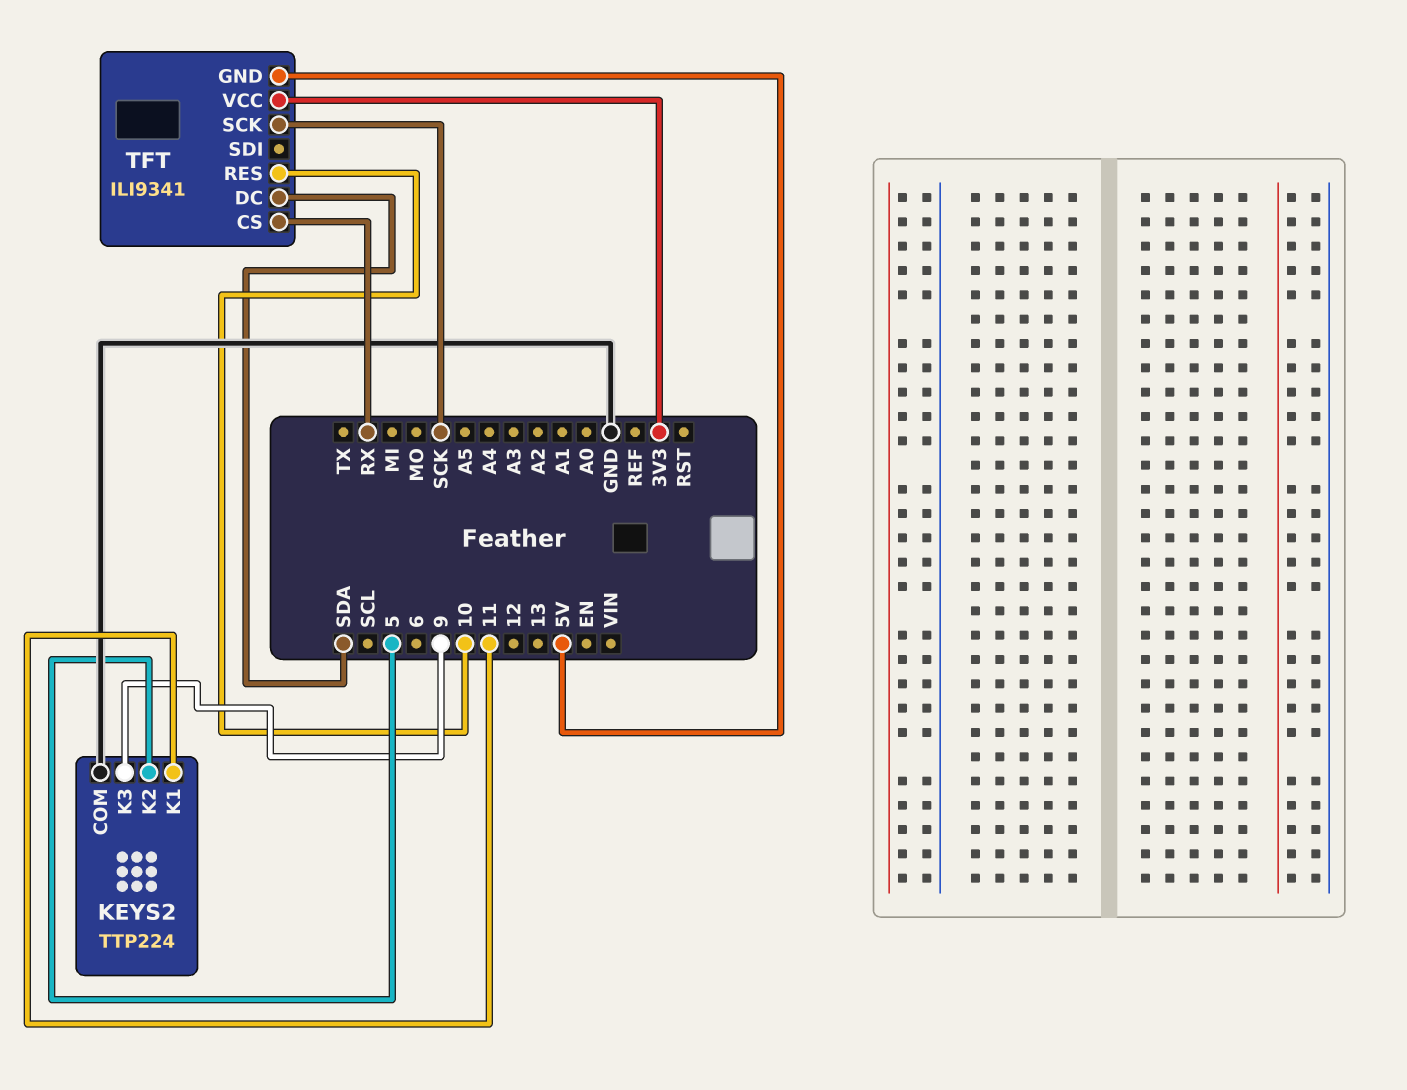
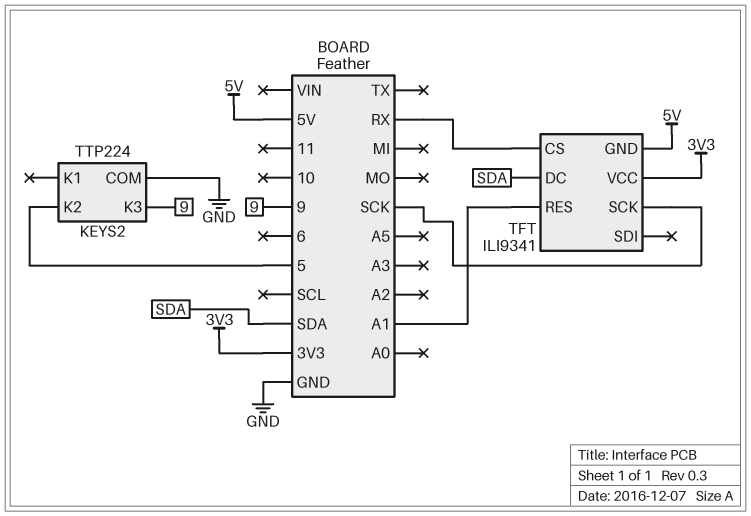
KEYS2 pin K1: 11 -> none
TFT pin RES: 10 -> A1

